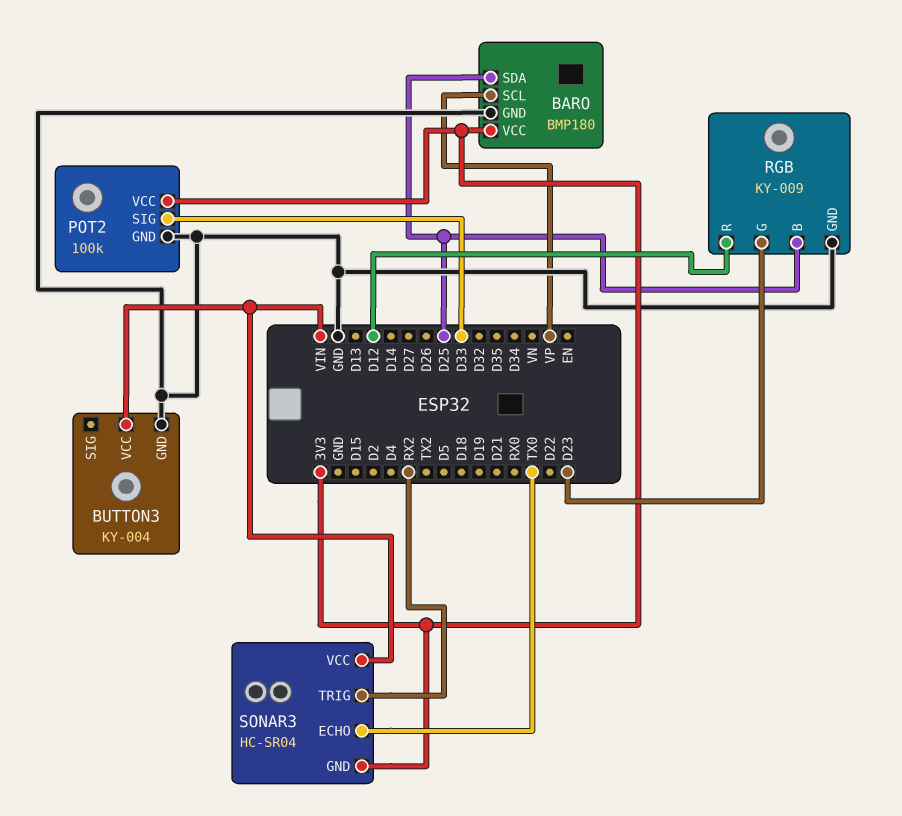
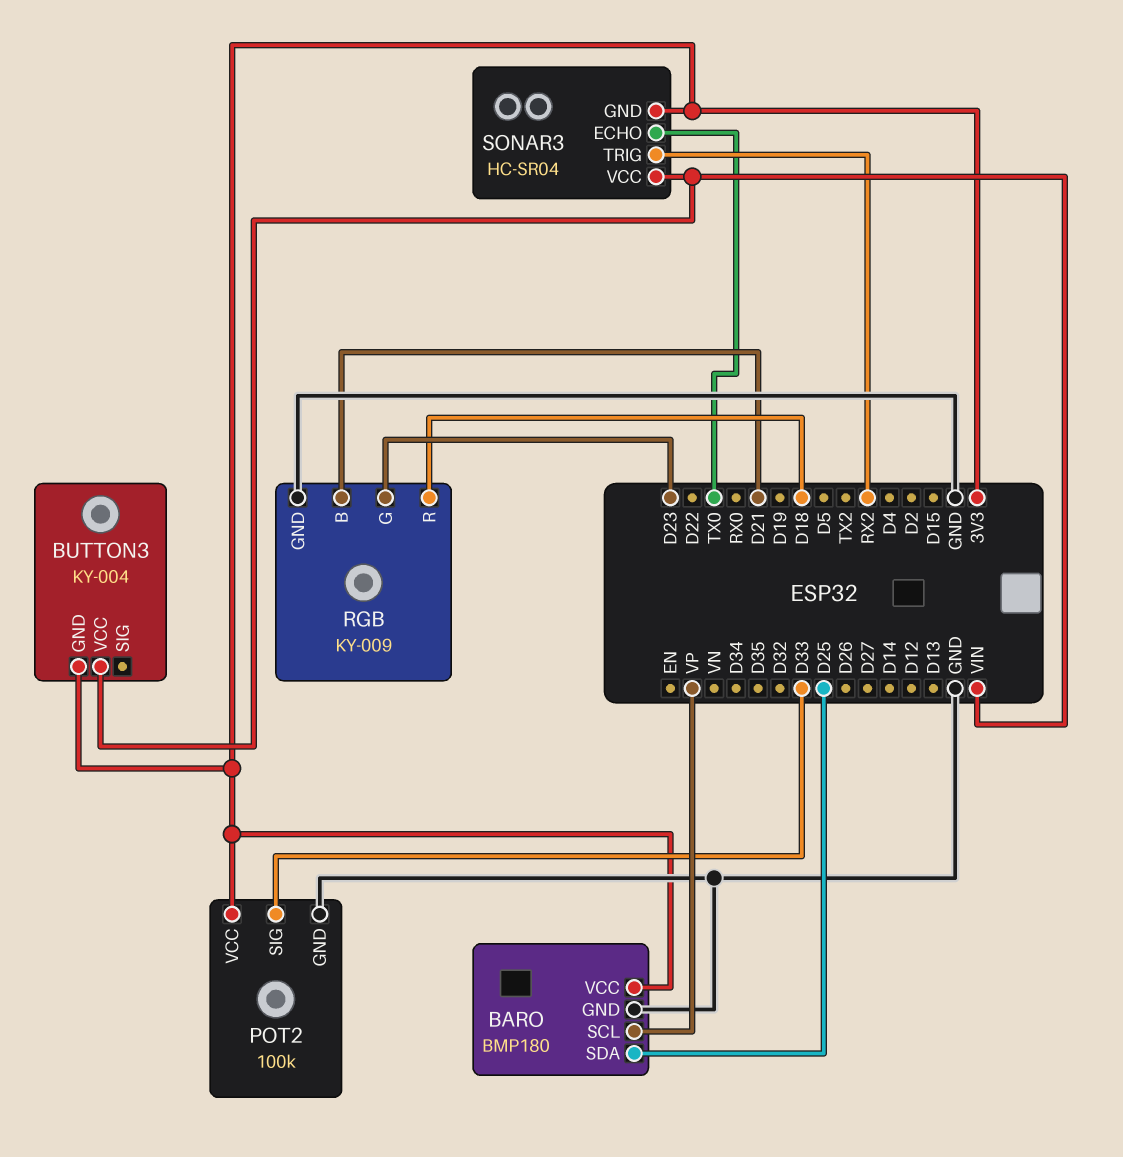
BUTTON3 pin GND: GND -> 3V3
RGB pin B: D25 -> D21
RGB pin R: D12 -> D18

